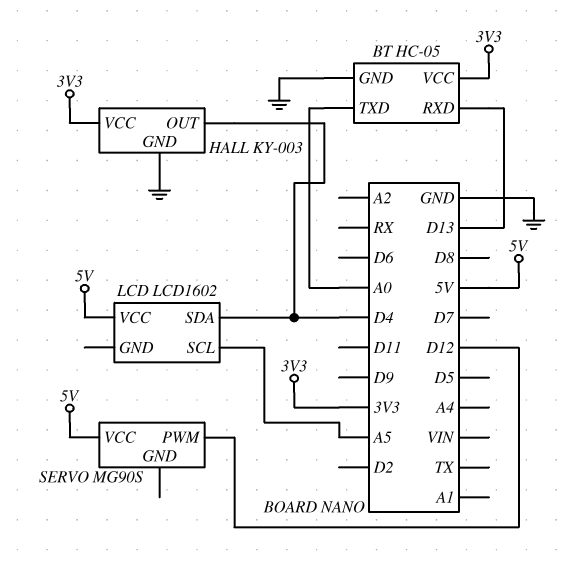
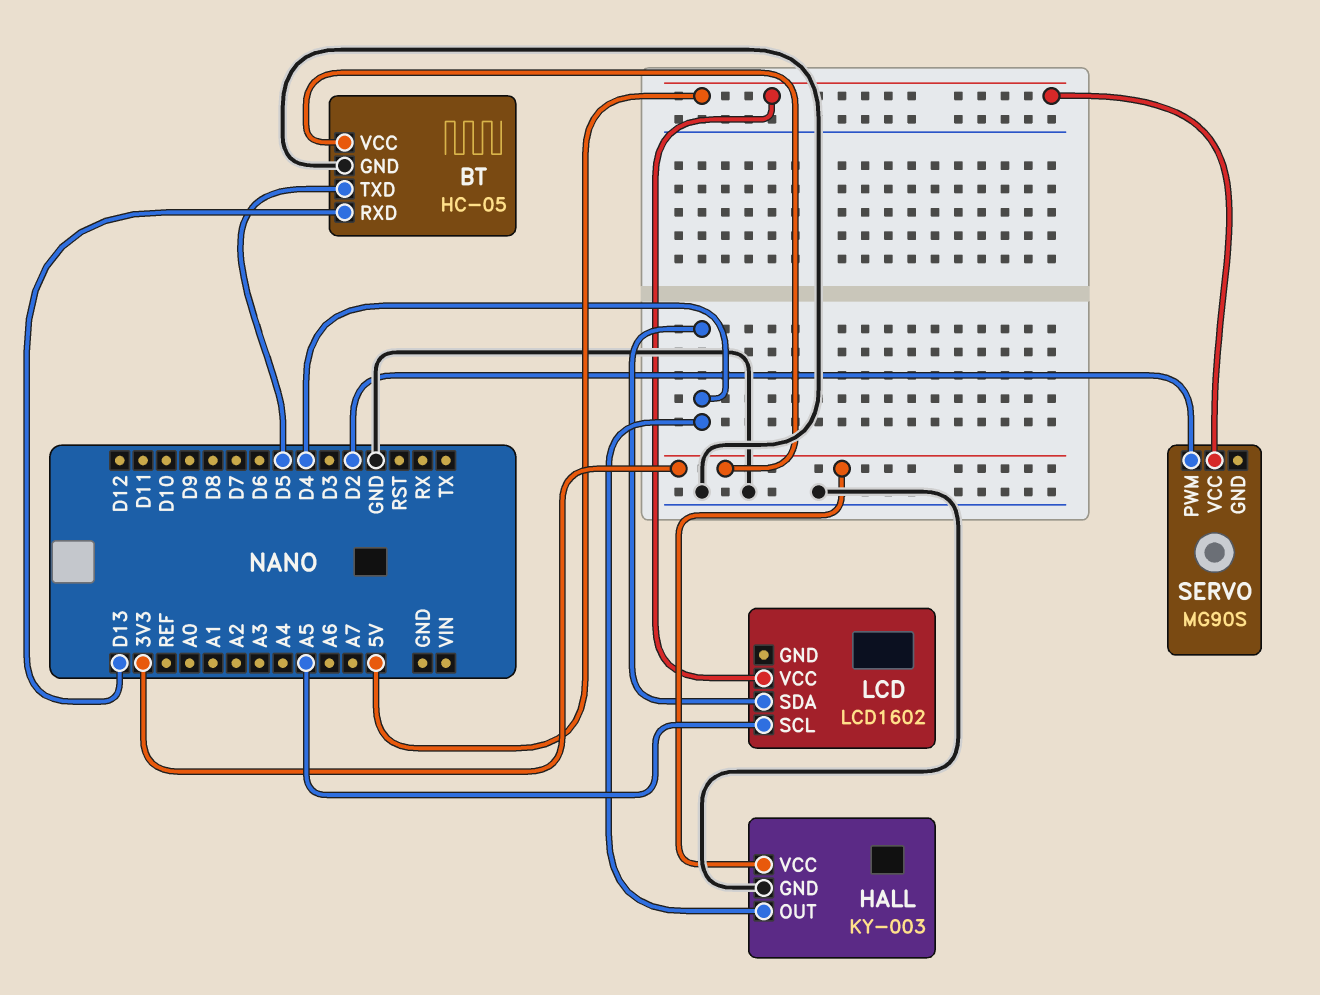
BT pin TXD: A0 -> D5
SERVO pin PWM: D12 -> D2

